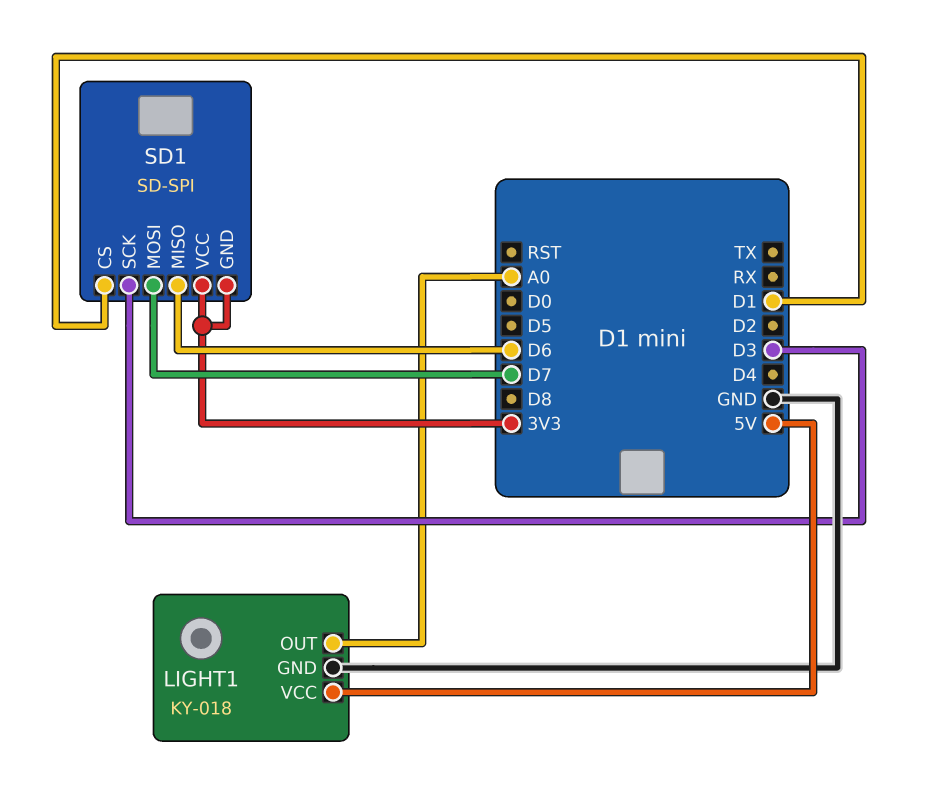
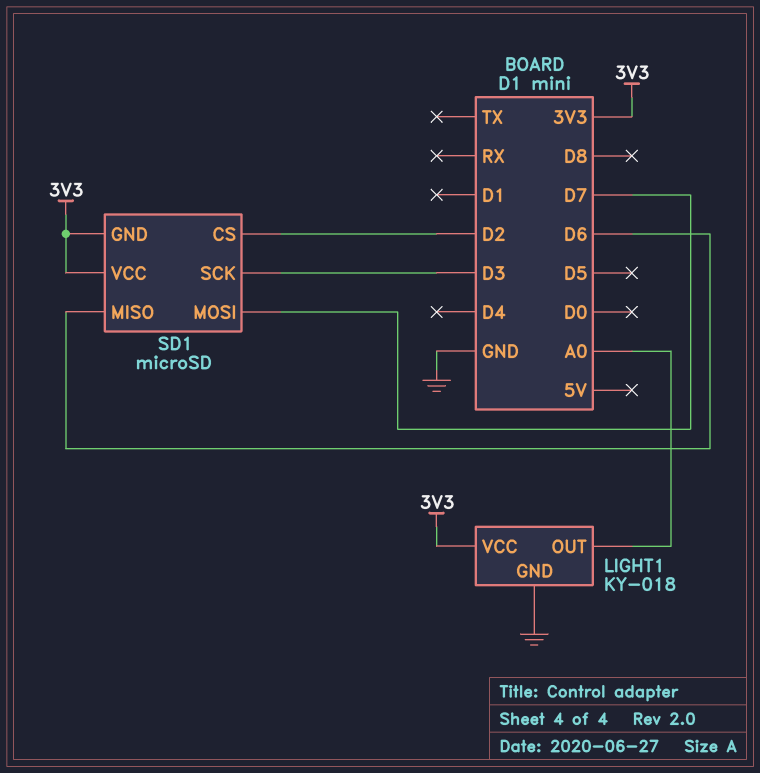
LIGHT1 pin VCC: 5V -> 3V3
SD1: SD-SPI -> microSD
SD1 pin CS: D1 -> D2

